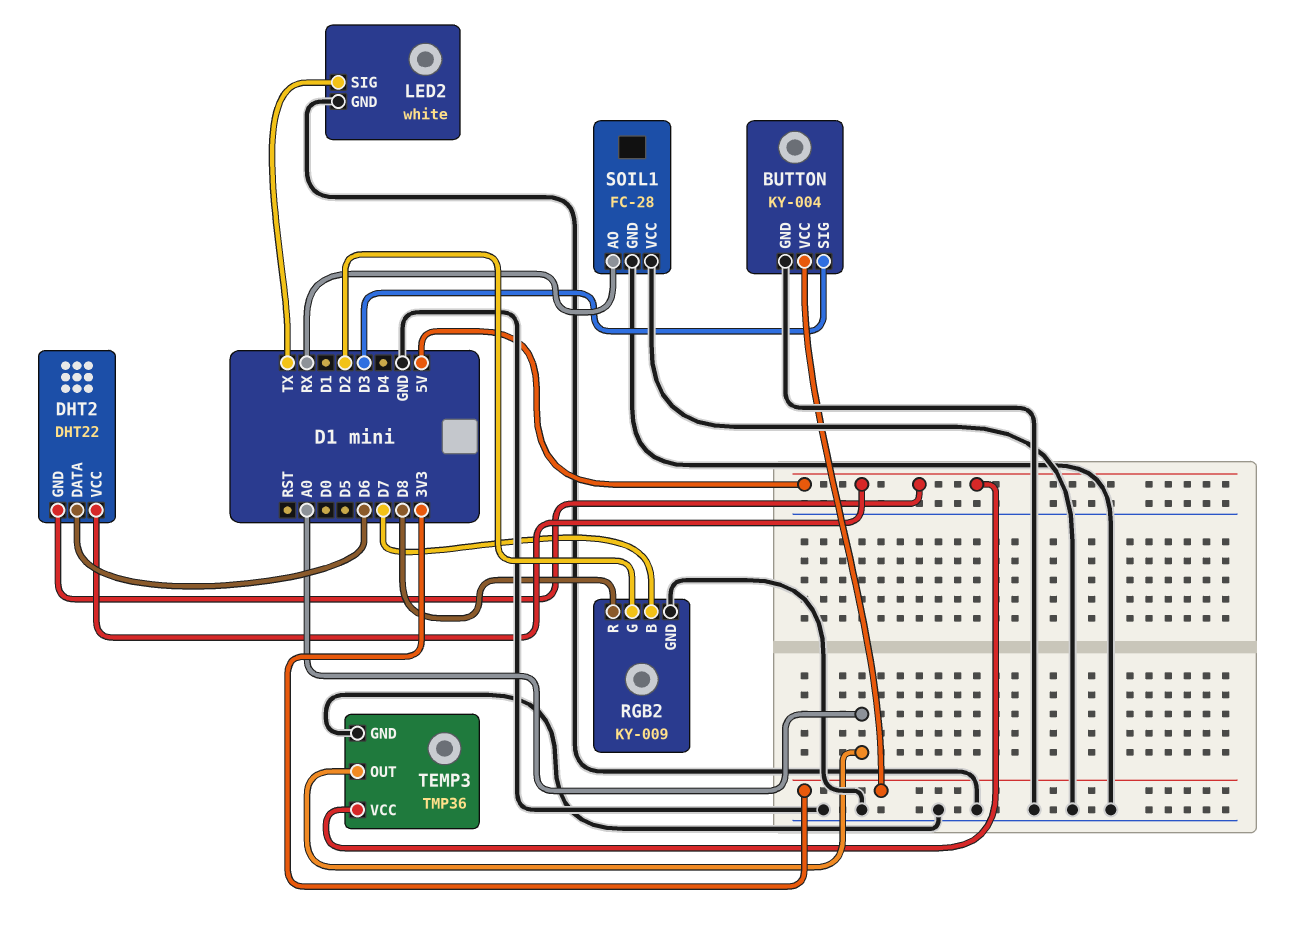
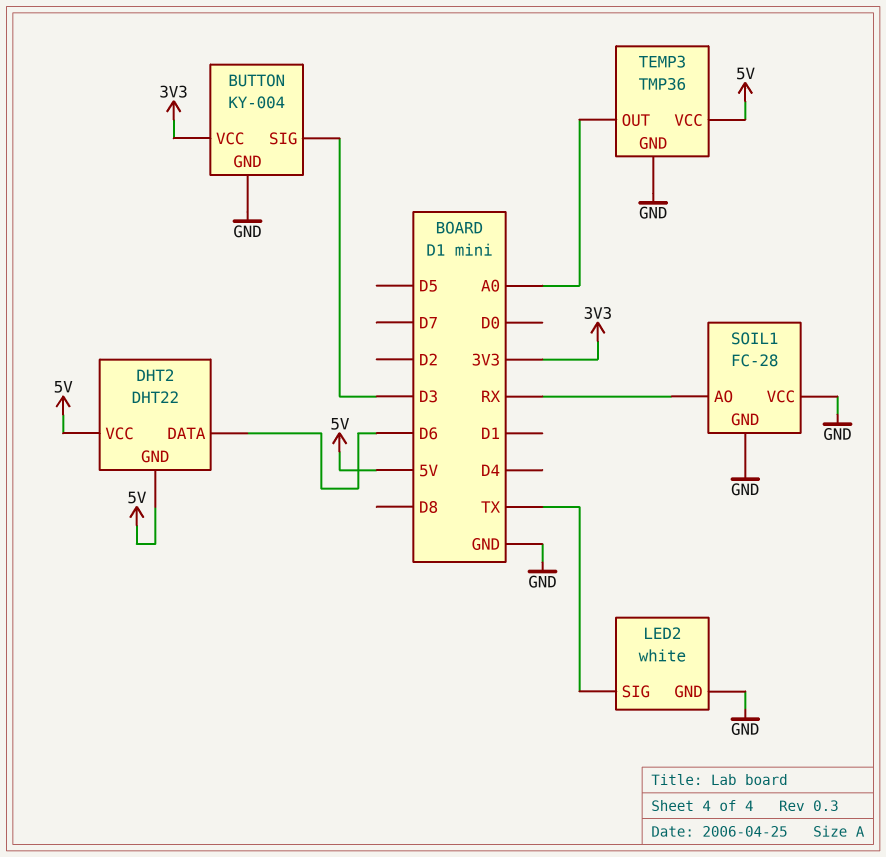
RGB2: KY-009 -> none
RGB2 pin B: D7 -> none
RGB2 pin G: D2 -> none
RGB2 pin GND: GND -> none
RGB2 pin R: D8 -> none

